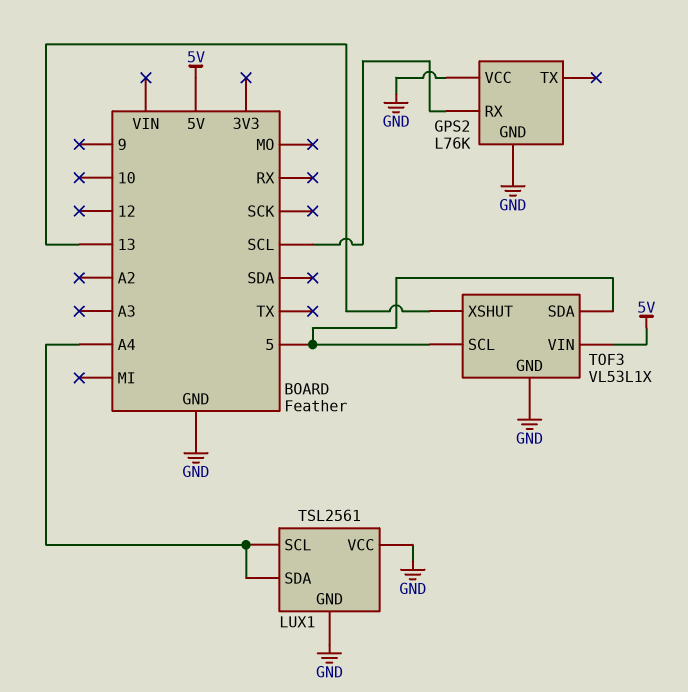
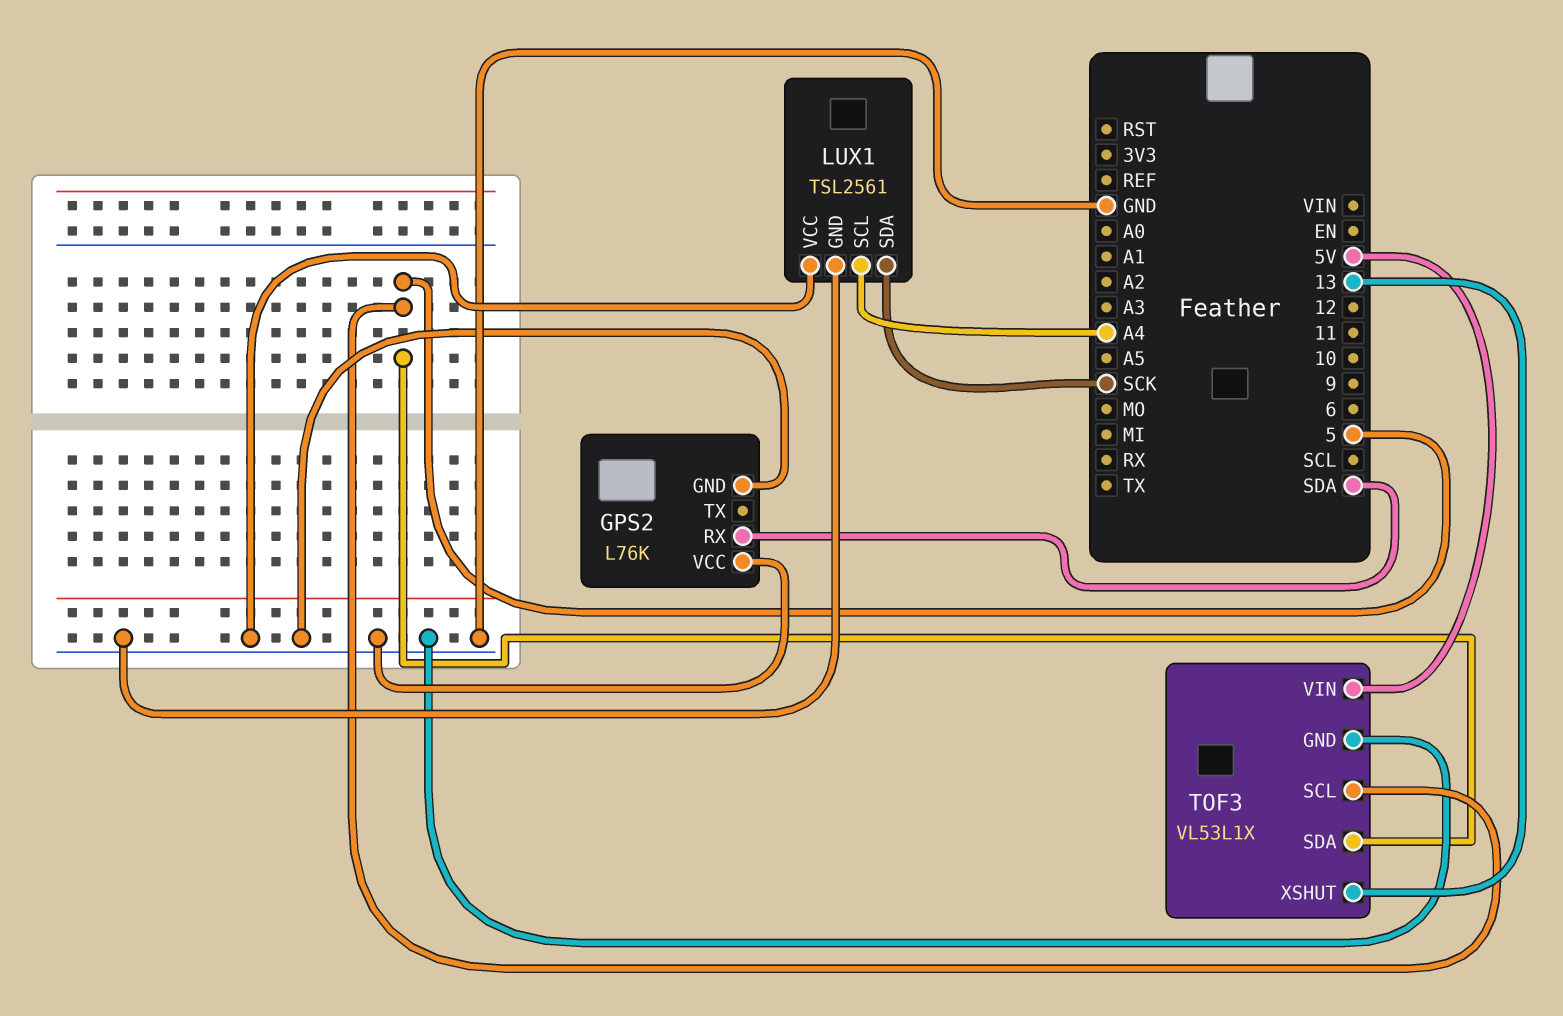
GPS2 pin RX: SCL -> SDA
LUX1 pin SDA: A4 -> SCK

